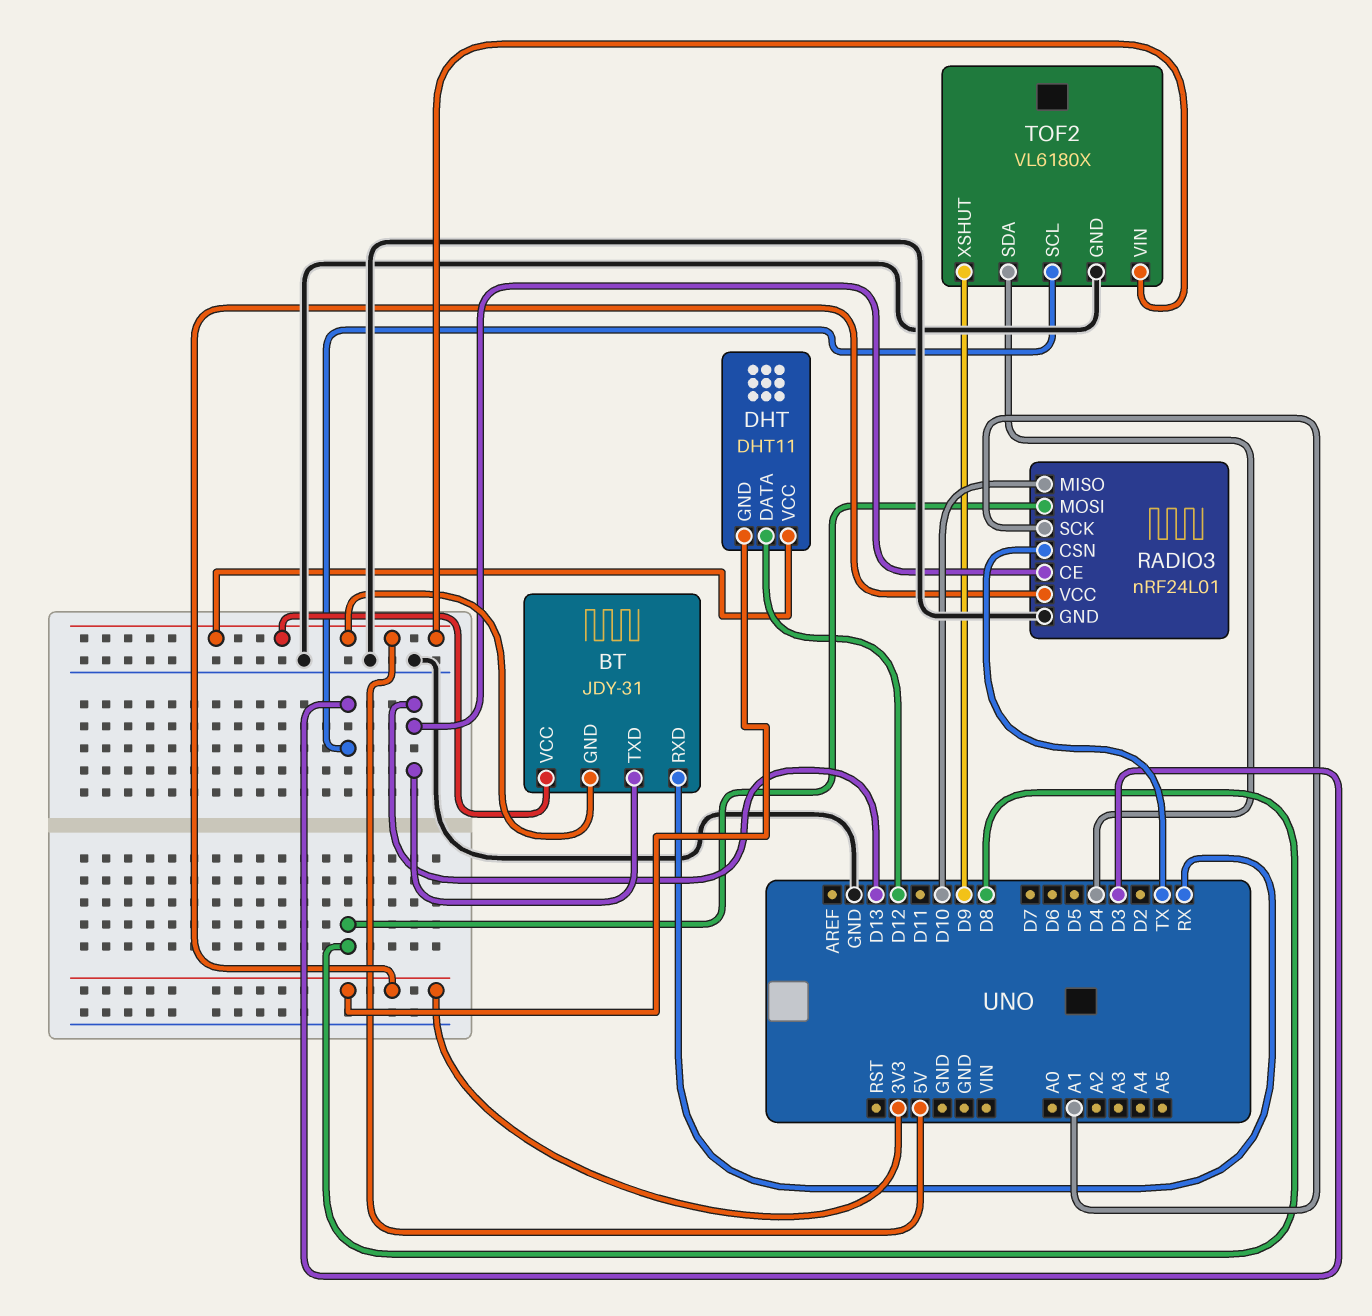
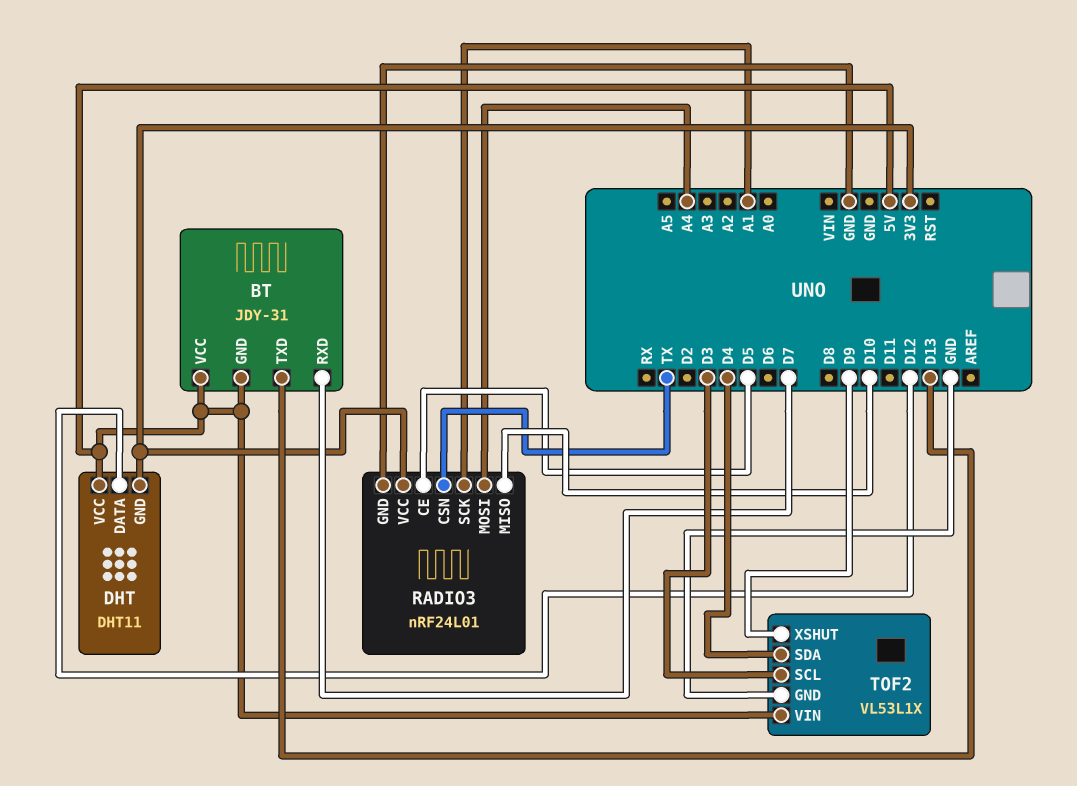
BT pin RXD: RX -> D7
RADIO3 pin CE: D13 -> D5
RADIO3 pin MOSI: D8 -> A4
TOF2: VL6180X -> VL53L1X

